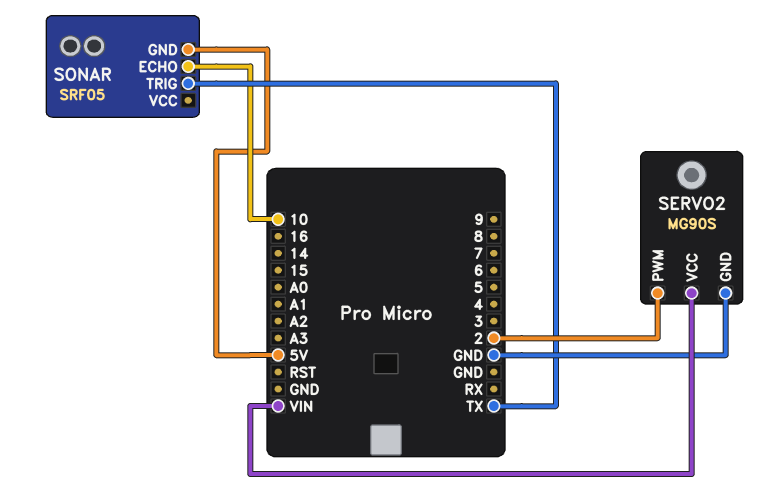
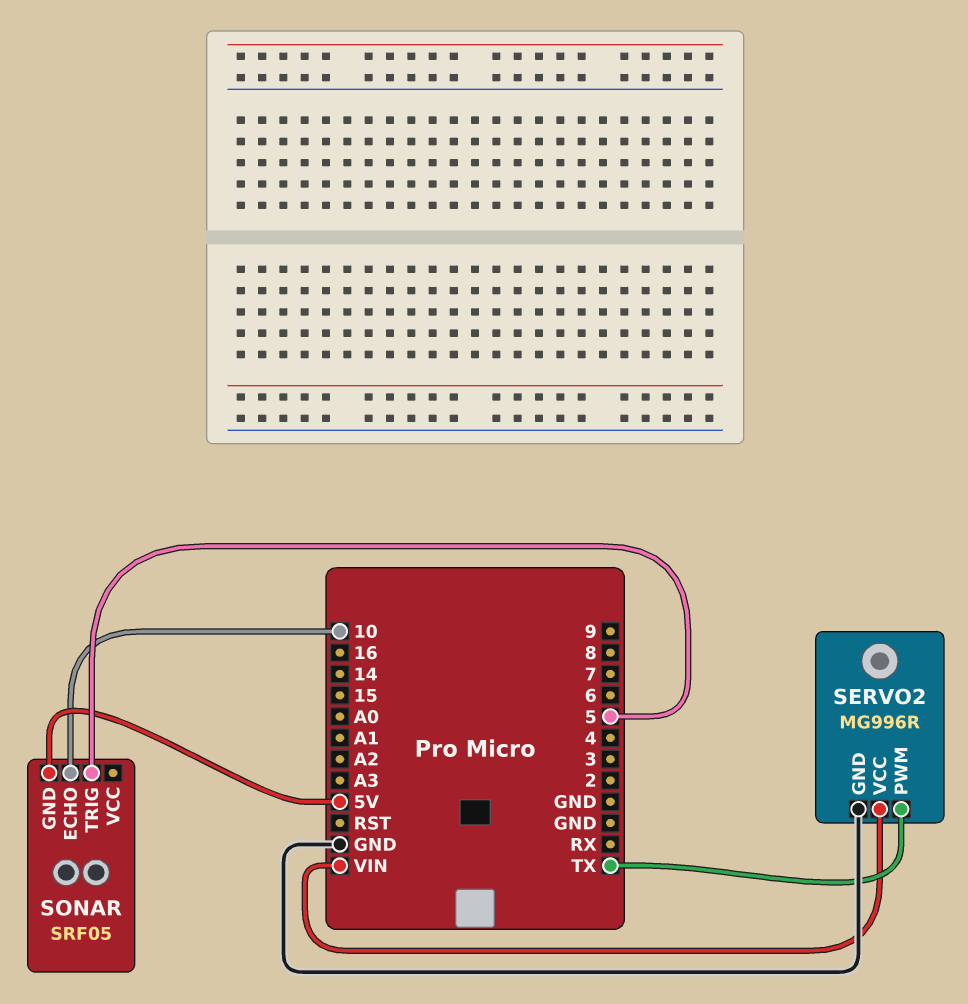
SERVO2: MG90S -> MG996R
SERVO2 pin PWM: 2 -> TX
SONAR pin TRIG: TX -> 5

